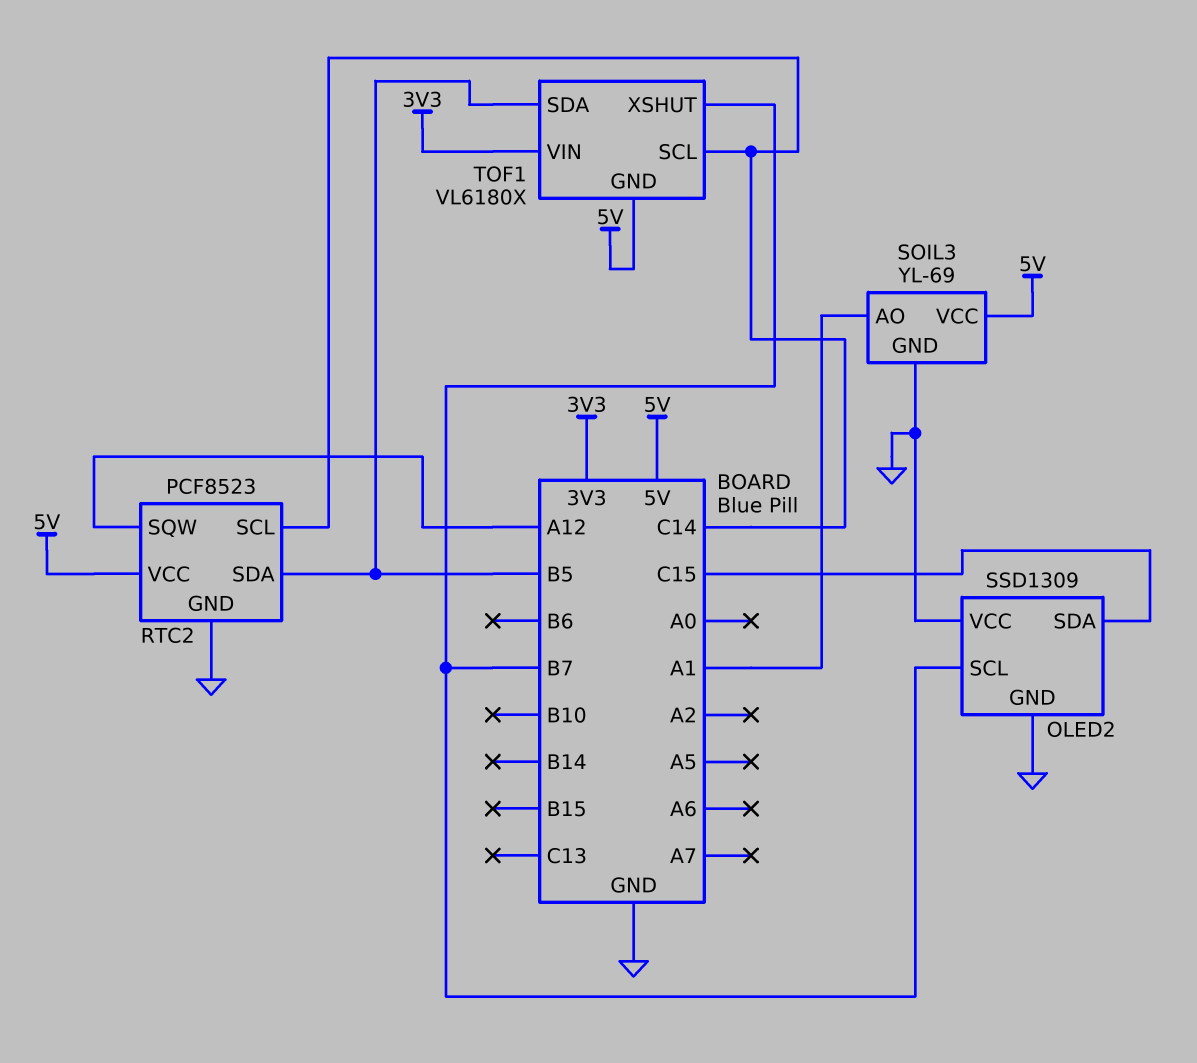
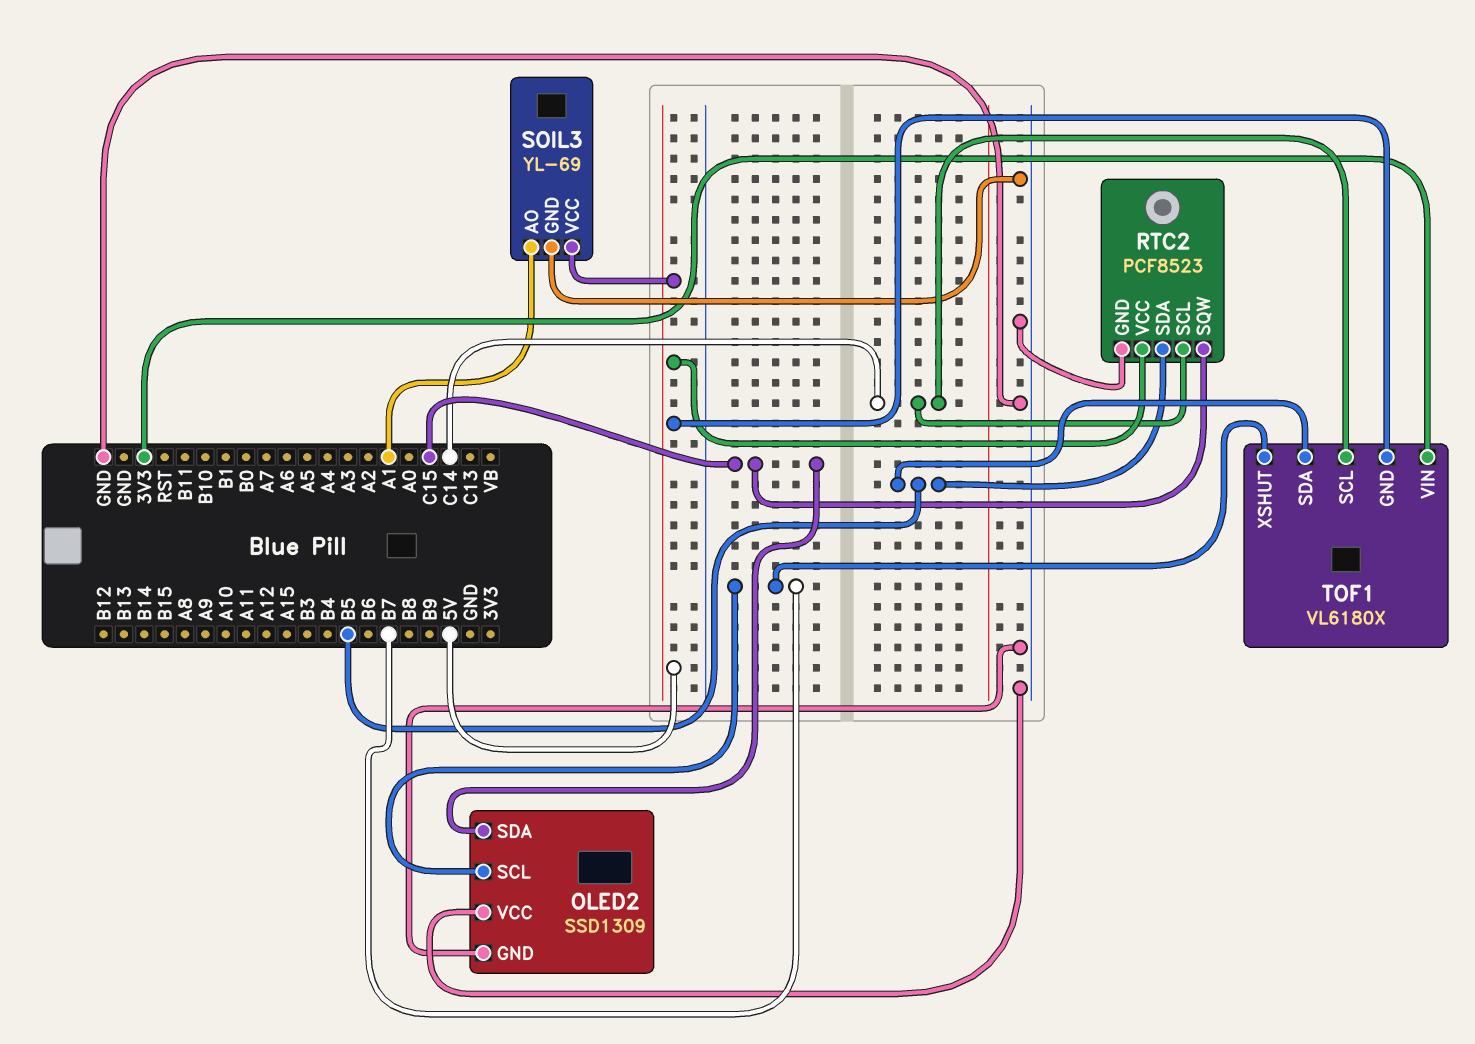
RTC2 pin SQW: A12 -> C15

